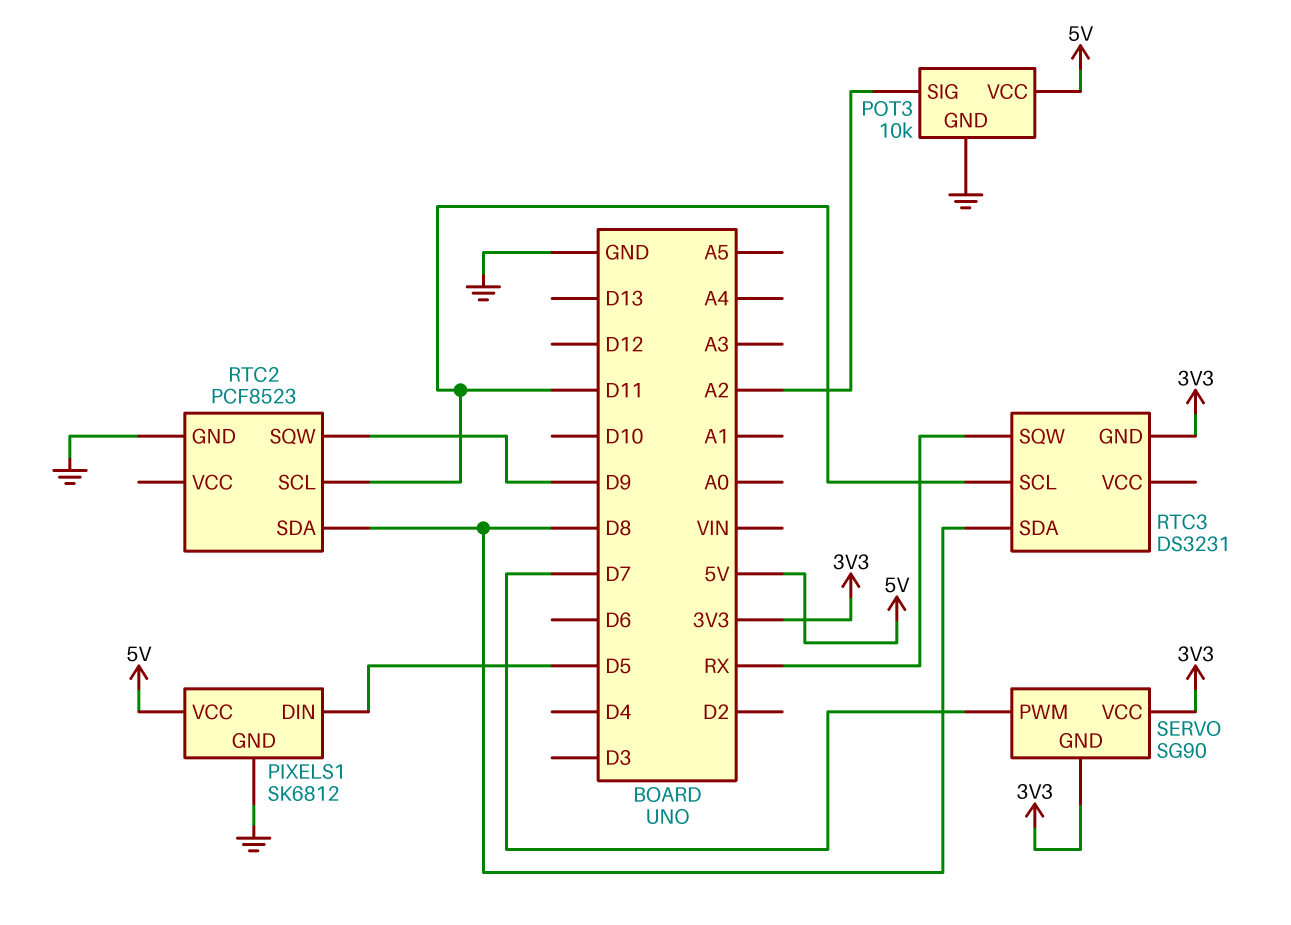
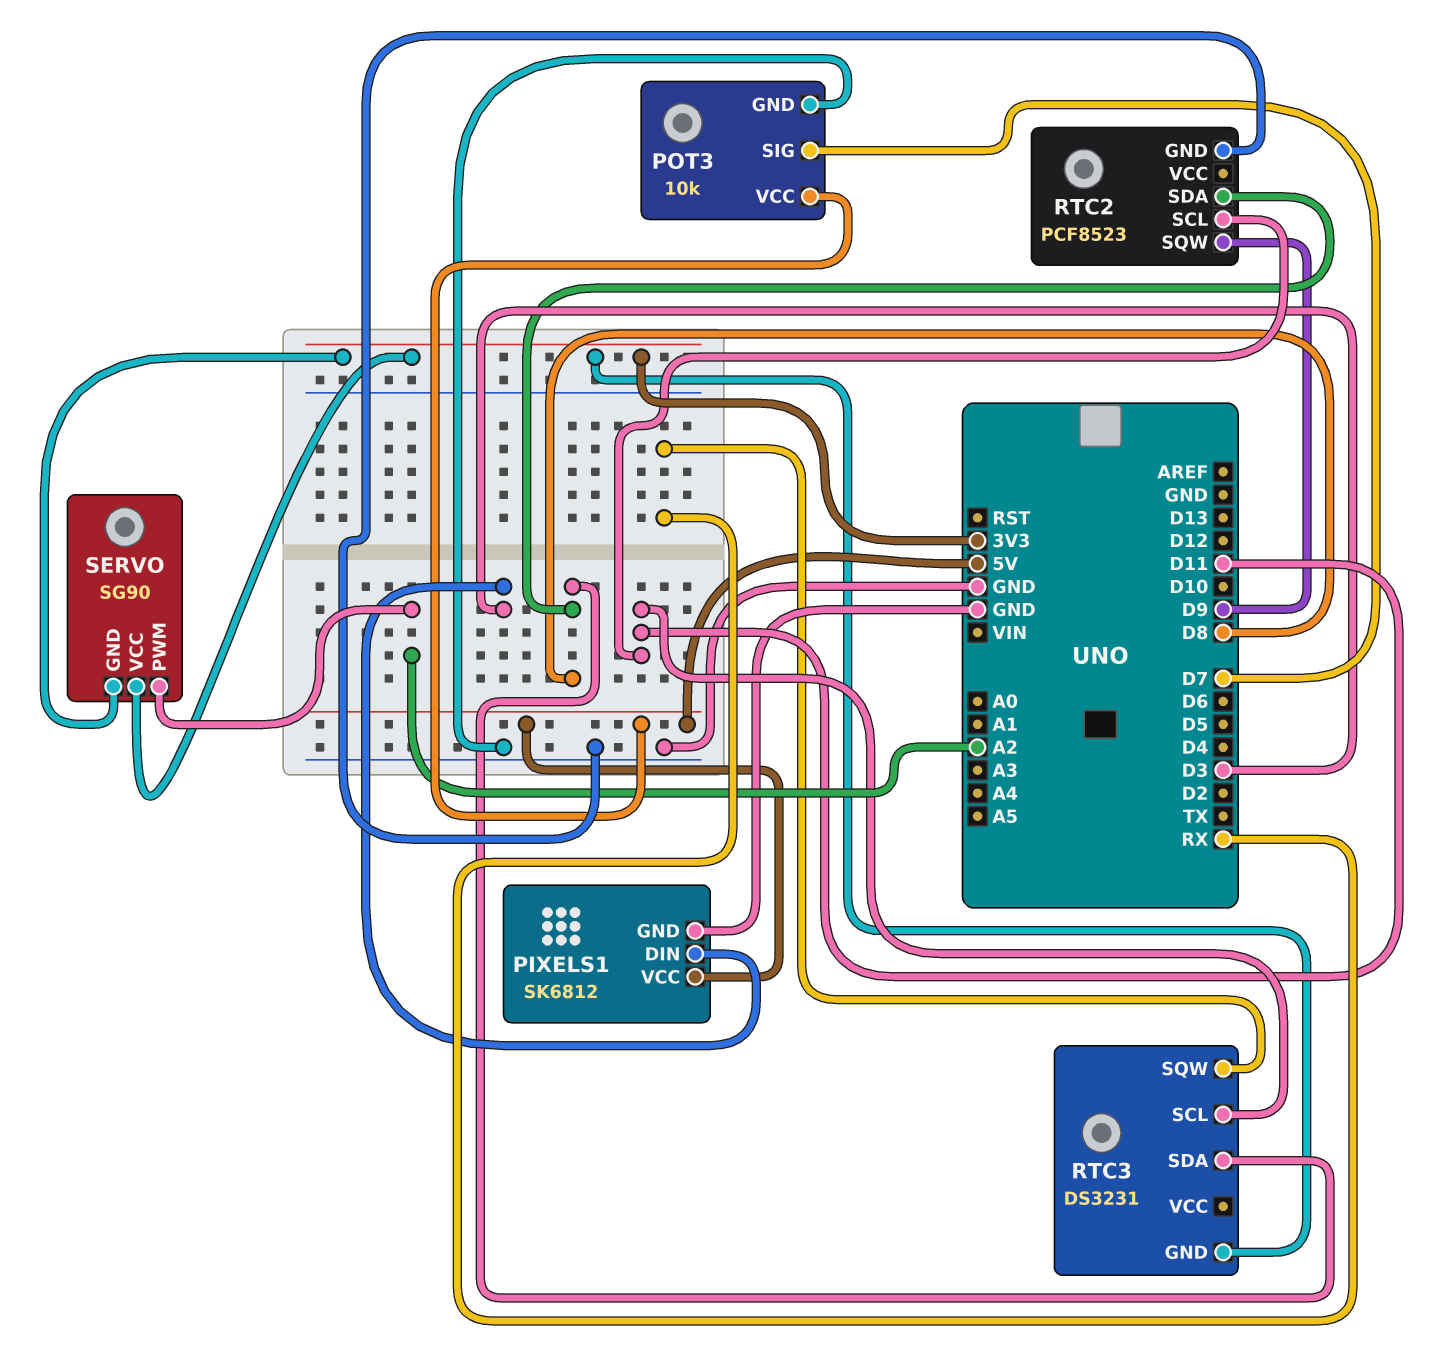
PIXELS1 pin DIN: D5 -> D3
POT3 pin SIG: A2 -> D7
SERVO pin PWM: D7 -> A2

